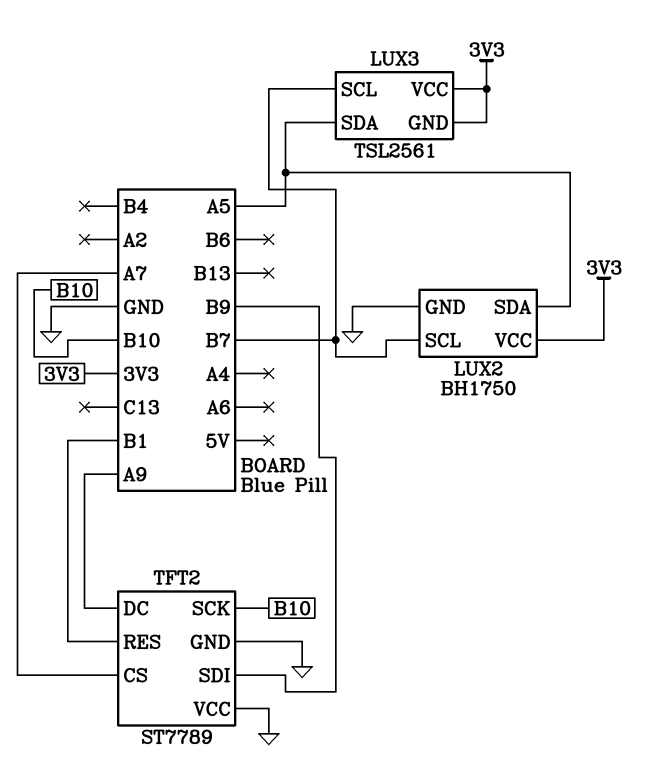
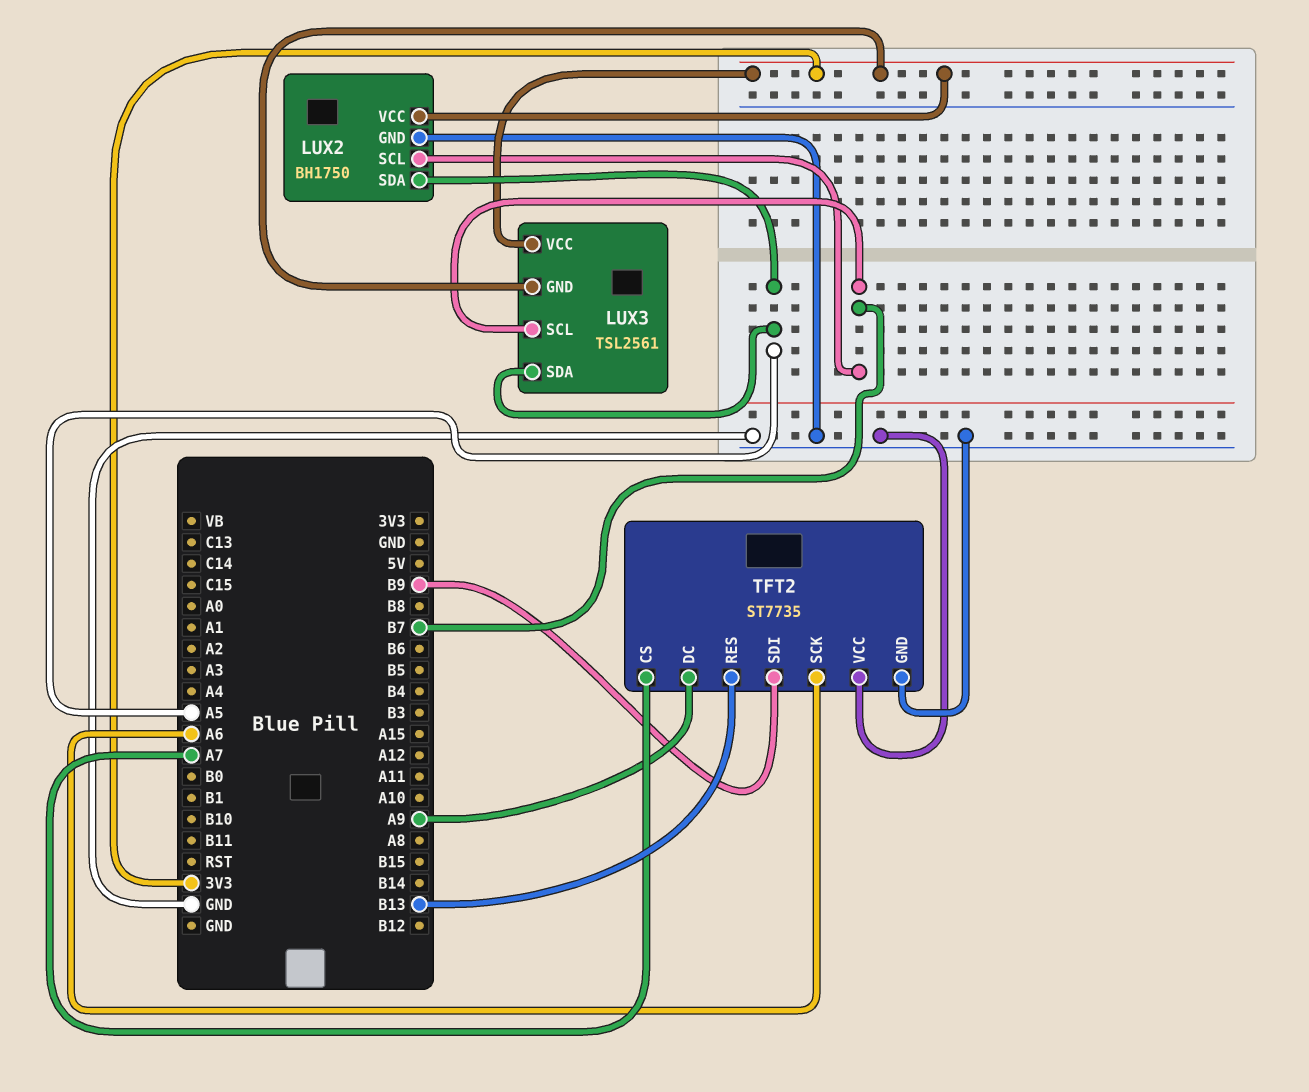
TFT2: ST7789 -> ST7735
TFT2 pin RES: B1 -> B13
TFT2 pin SCK: B10 -> A6

